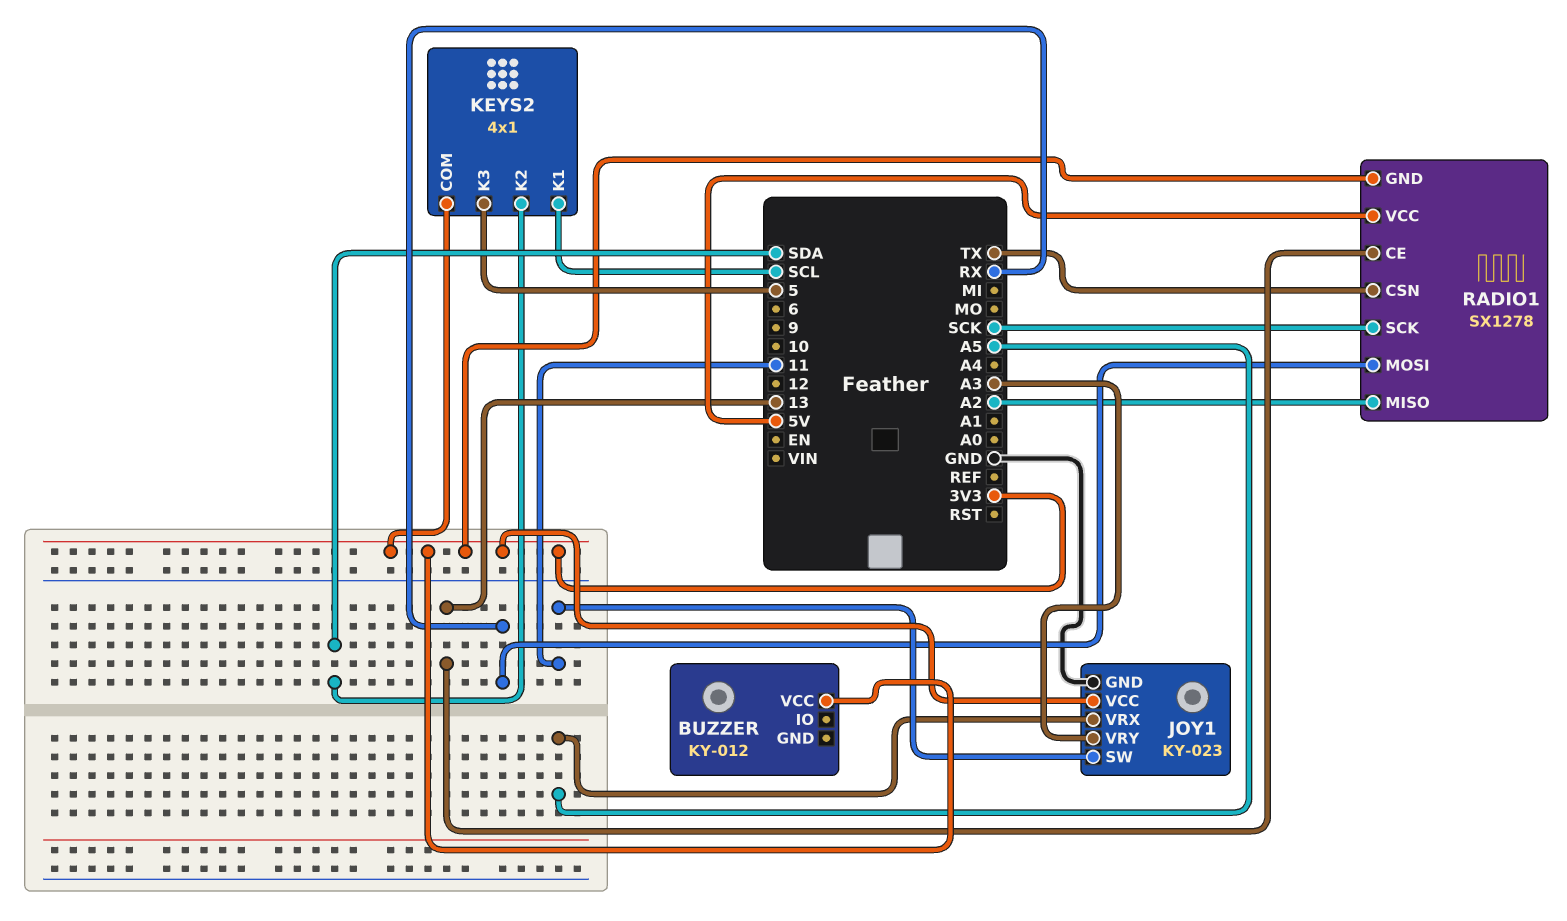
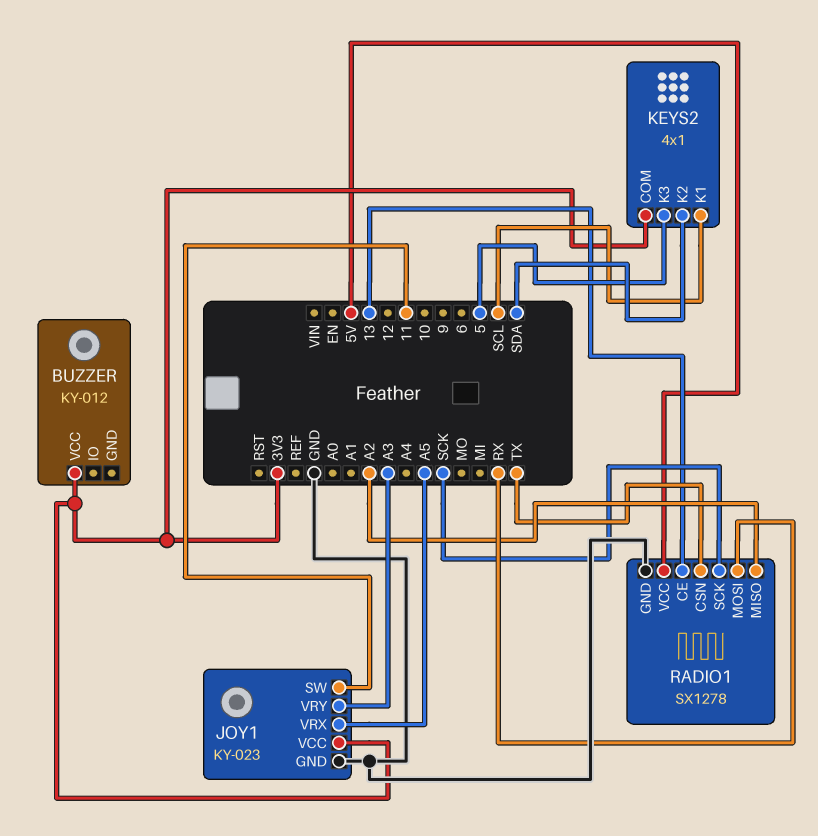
RADIO1 pin GND: 3V3 -> GND

